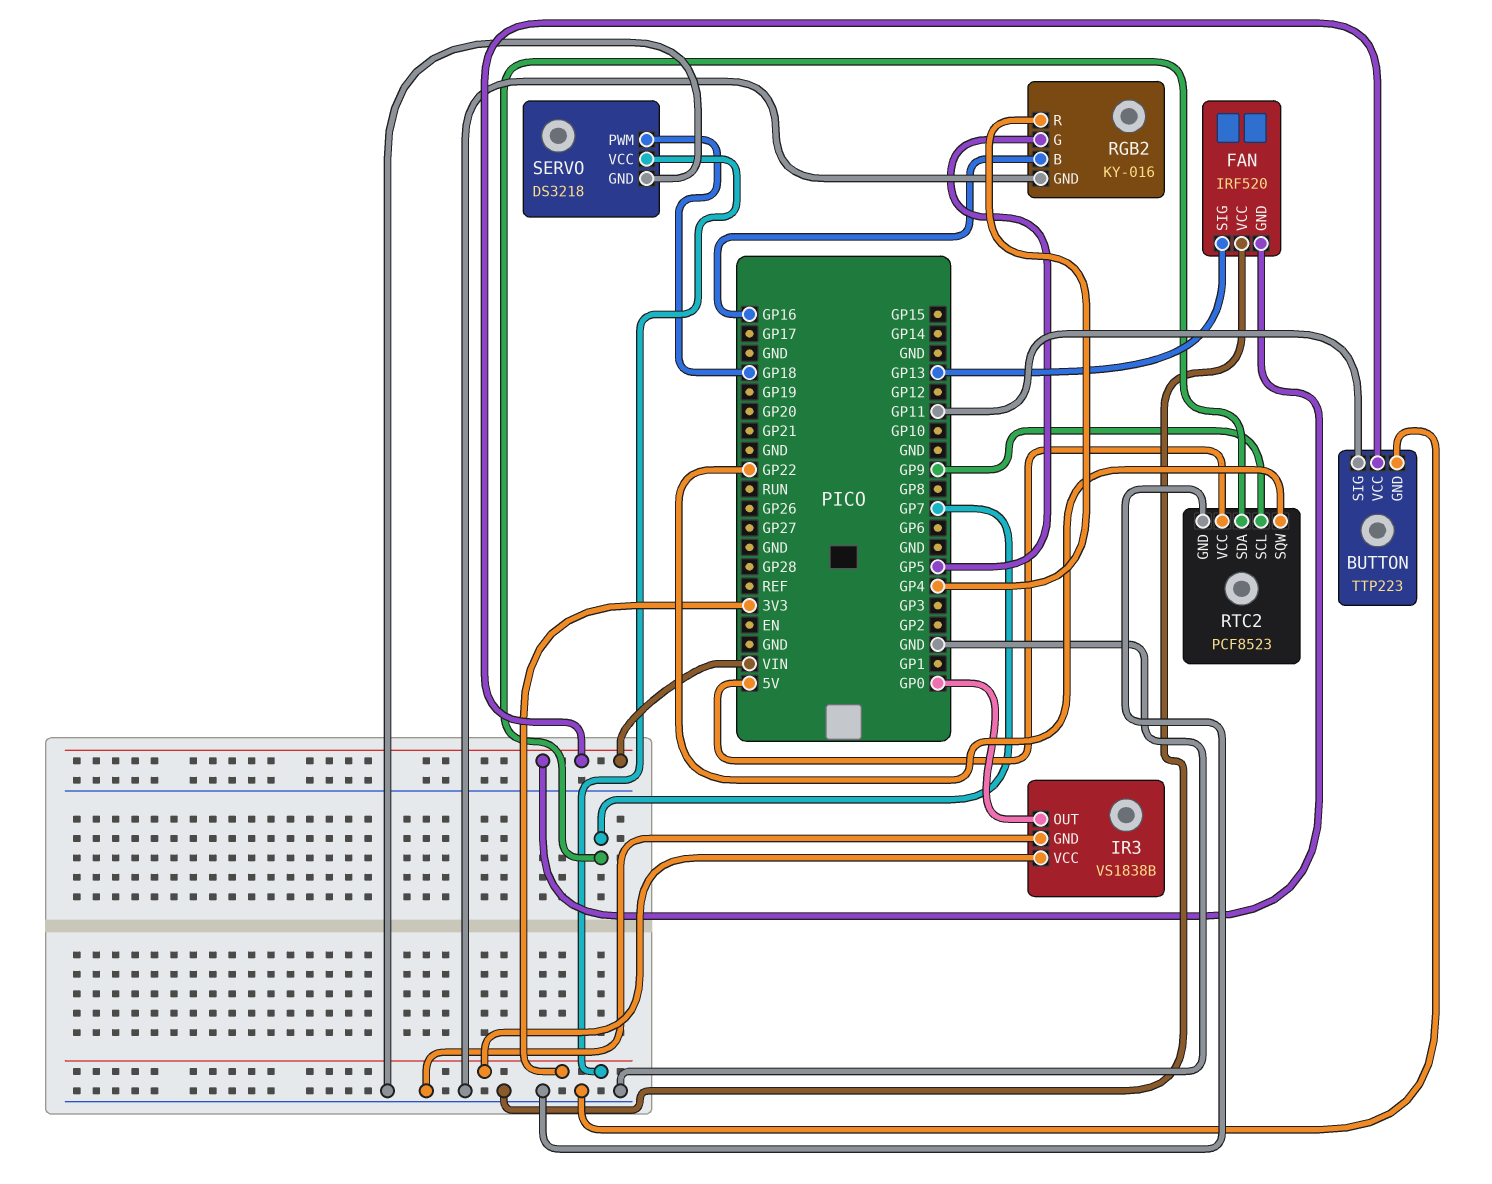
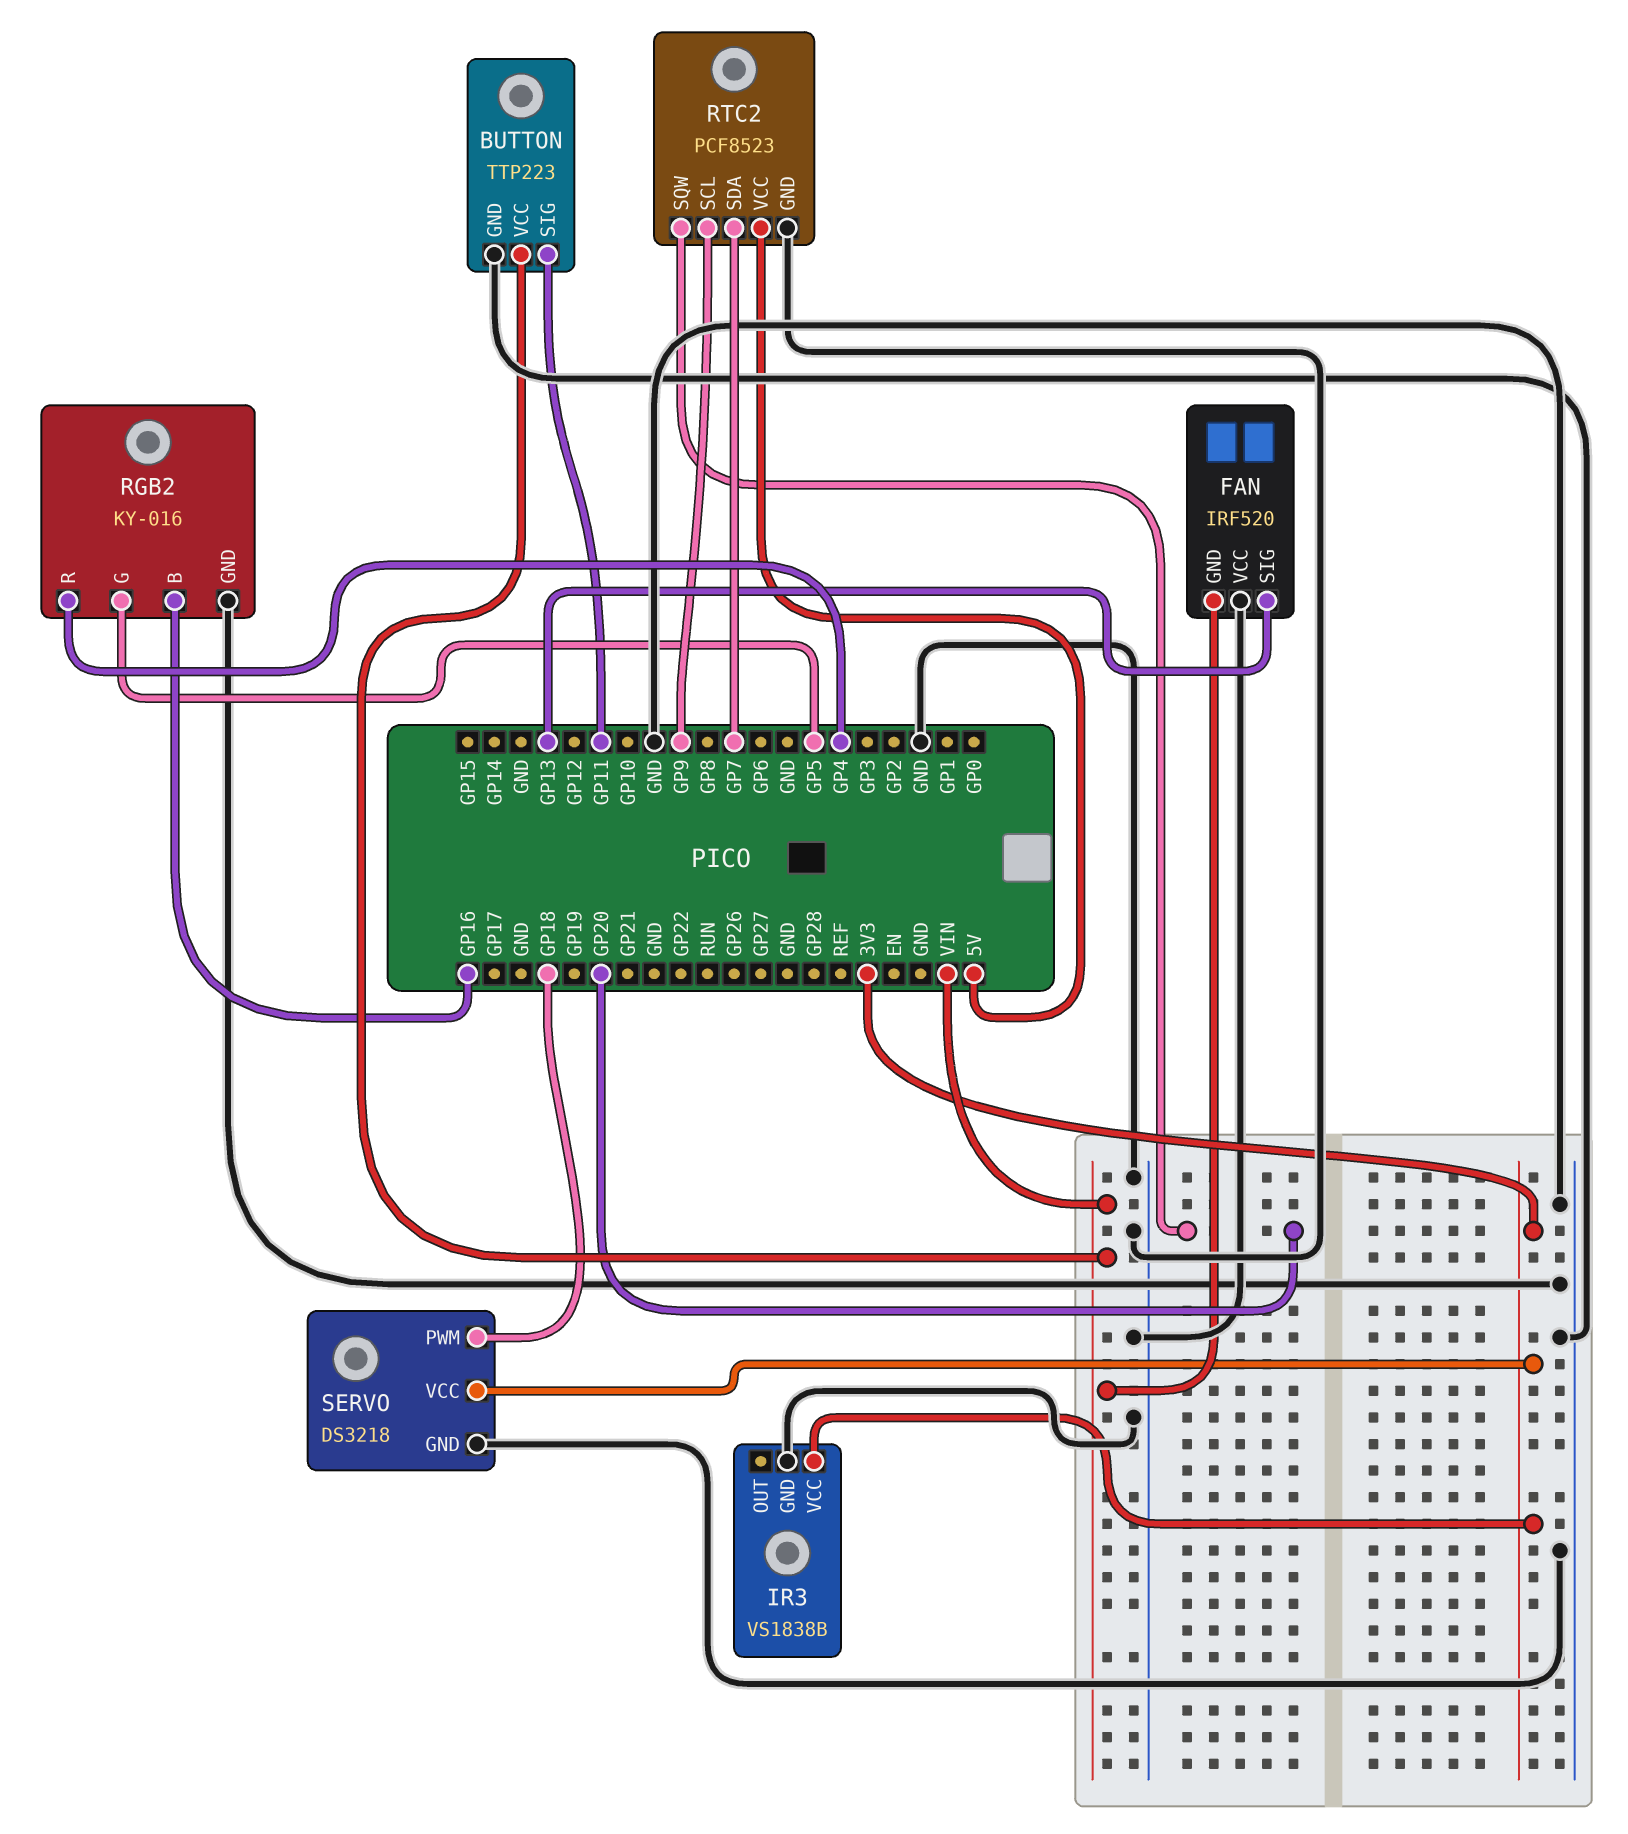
IR3 pin OUT: GP0 -> none
RTC2 pin SQW: GP22 -> GP20

